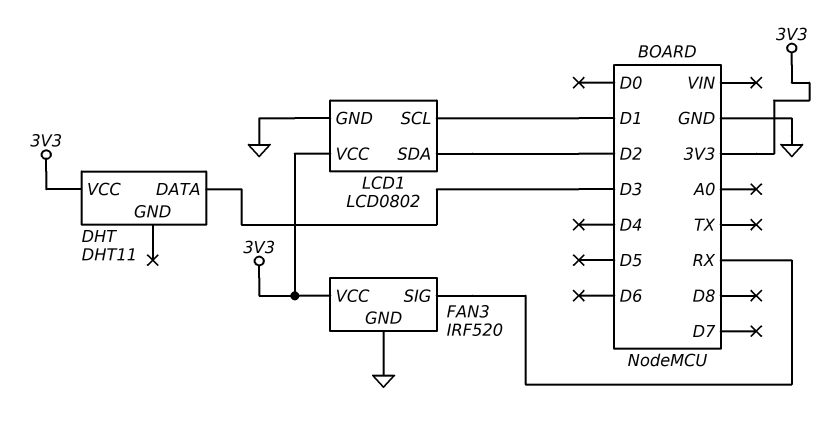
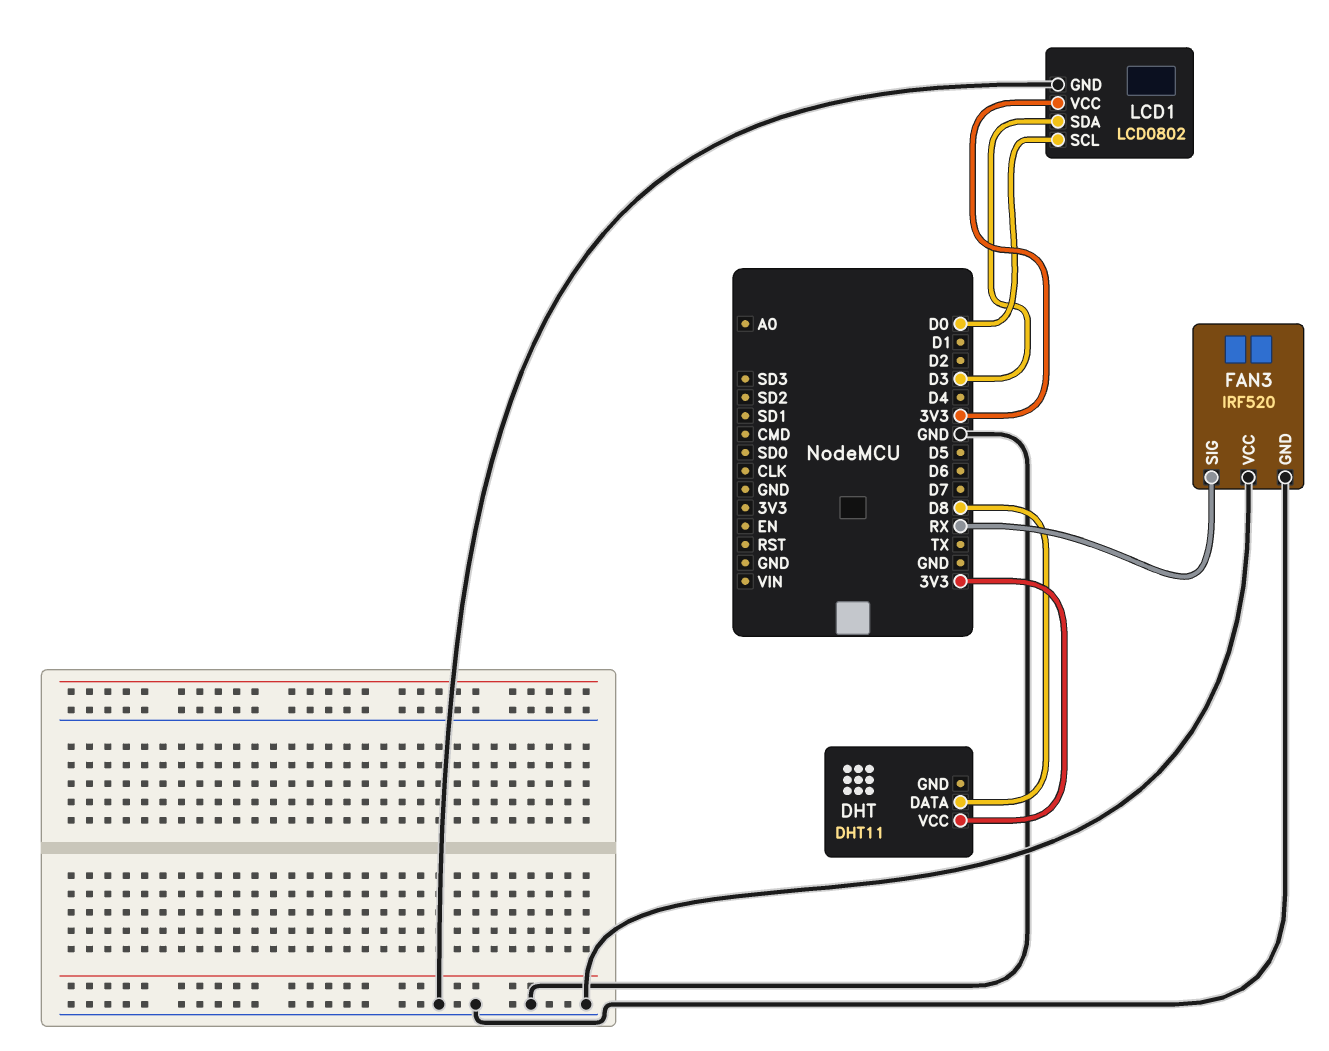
DHT pin DATA: D3 -> D8
FAN3 pin VCC: 3V3 -> GND
LCD1 pin SCL: D1 -> D0
LCD1 pin SDA: D2 -> D3

